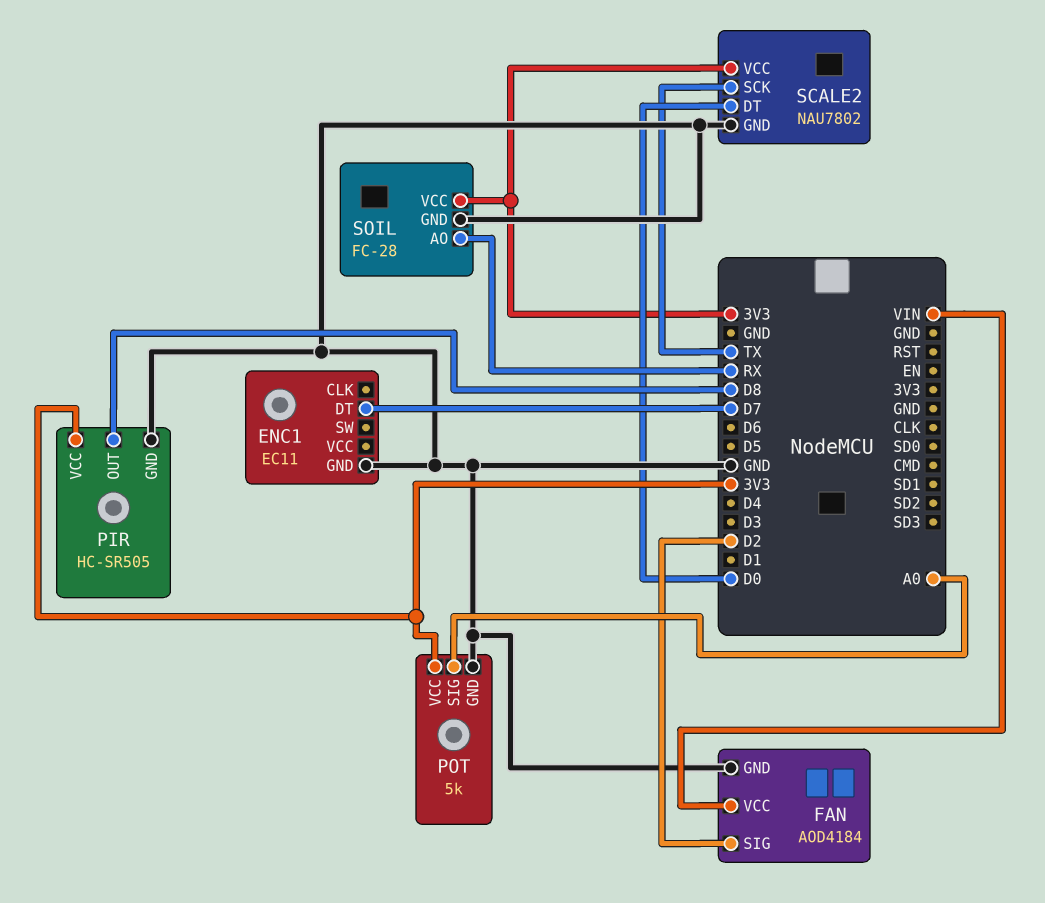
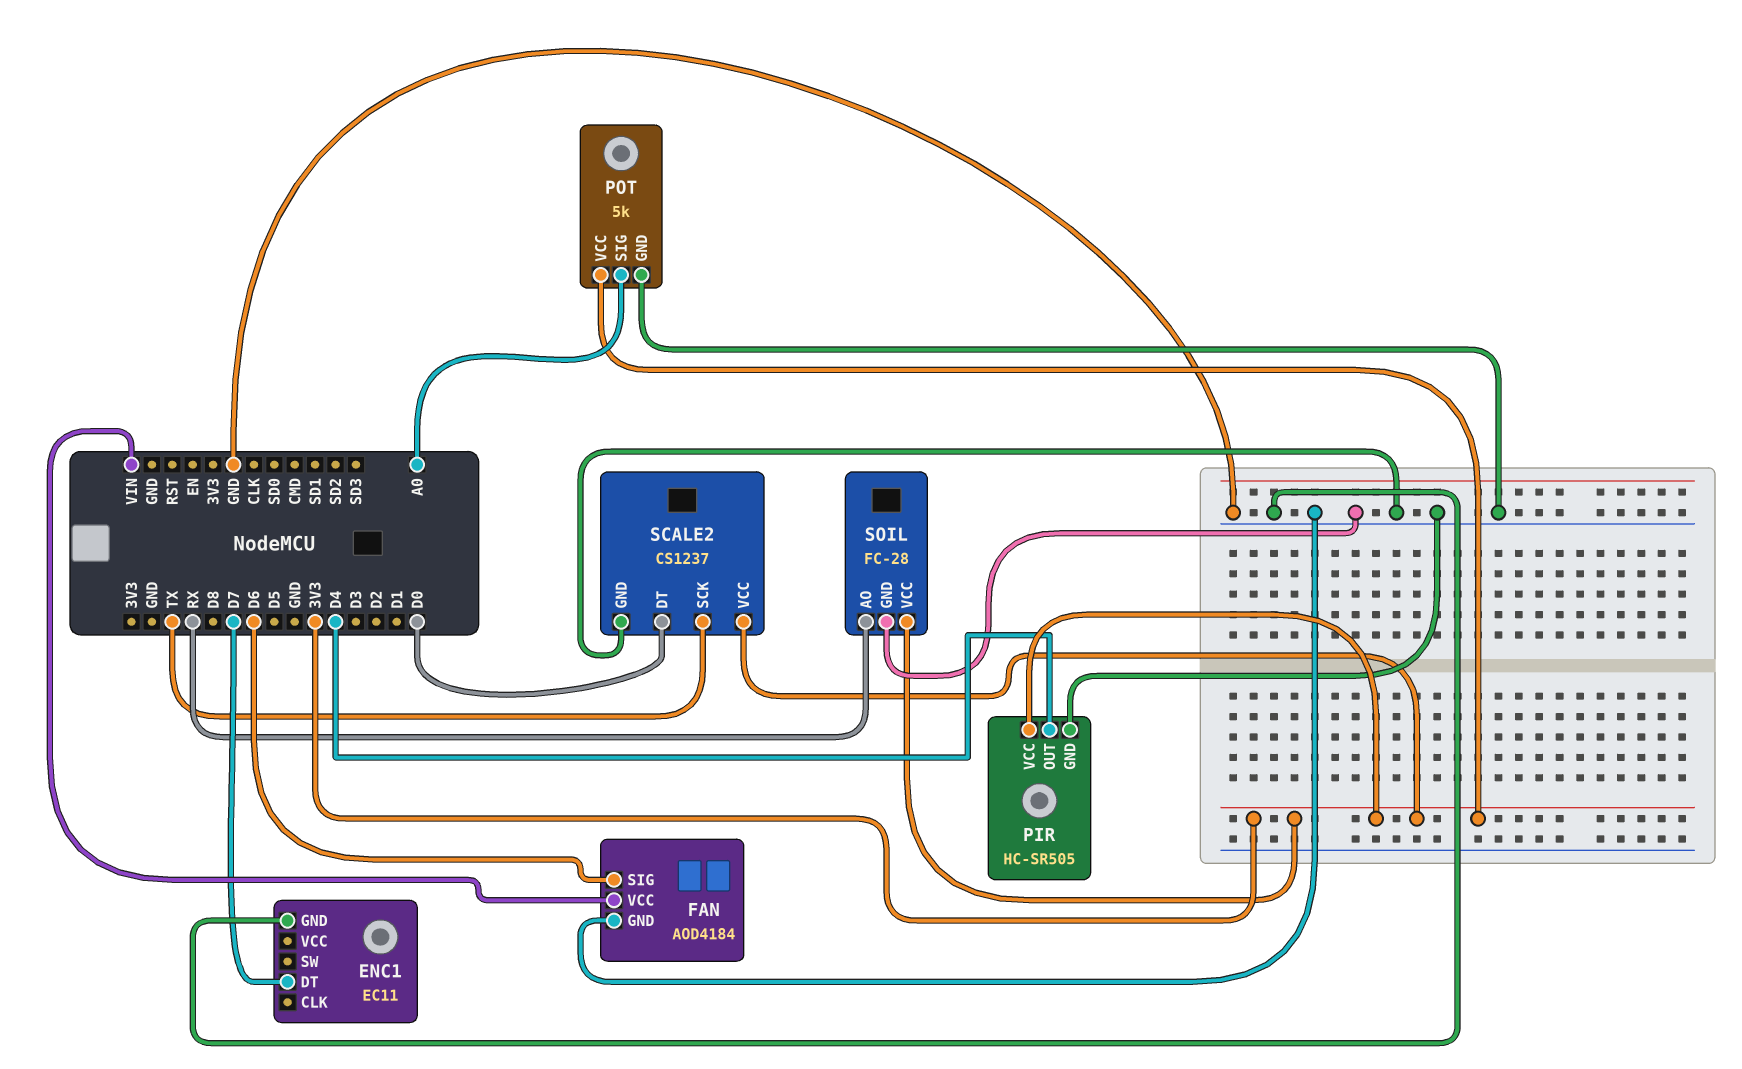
FAN pin SIG: D2 -> D6
PIR pin OUT: D8 -> D4
SCALE2: NAU7802 -> CS1237

